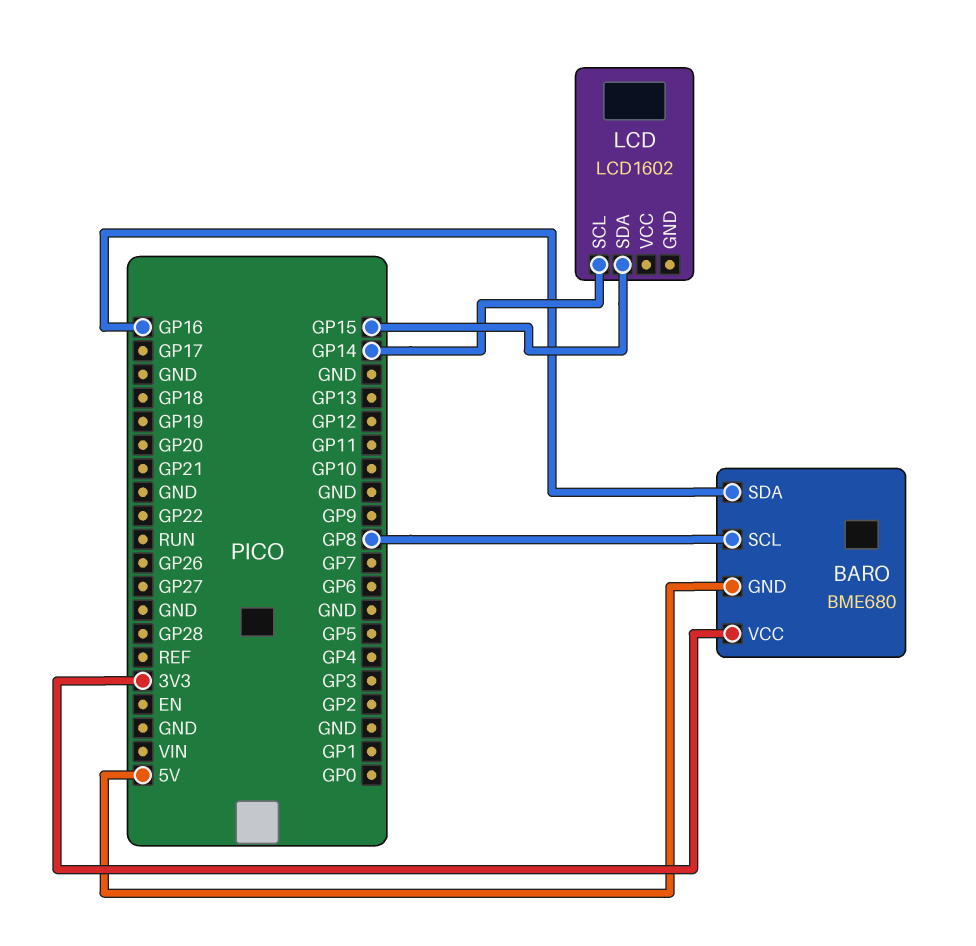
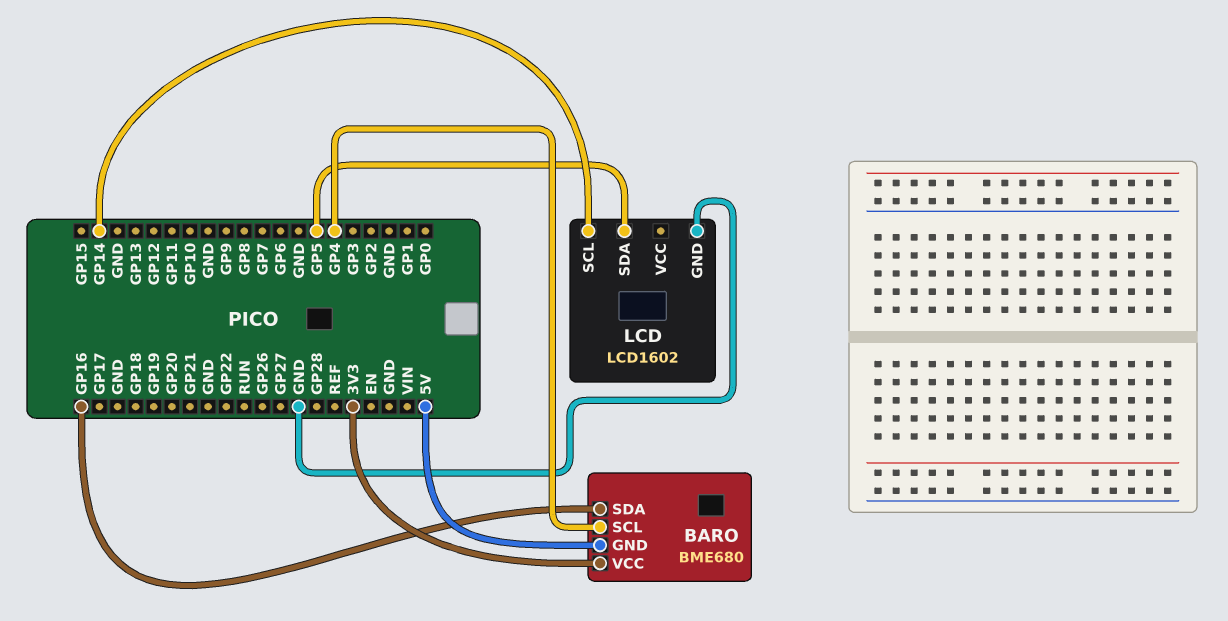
BARO pin SCL: GP8 -> GP4
LCD pin GND: none -> GND
LCD pin SDA: GP15 -> GP5

